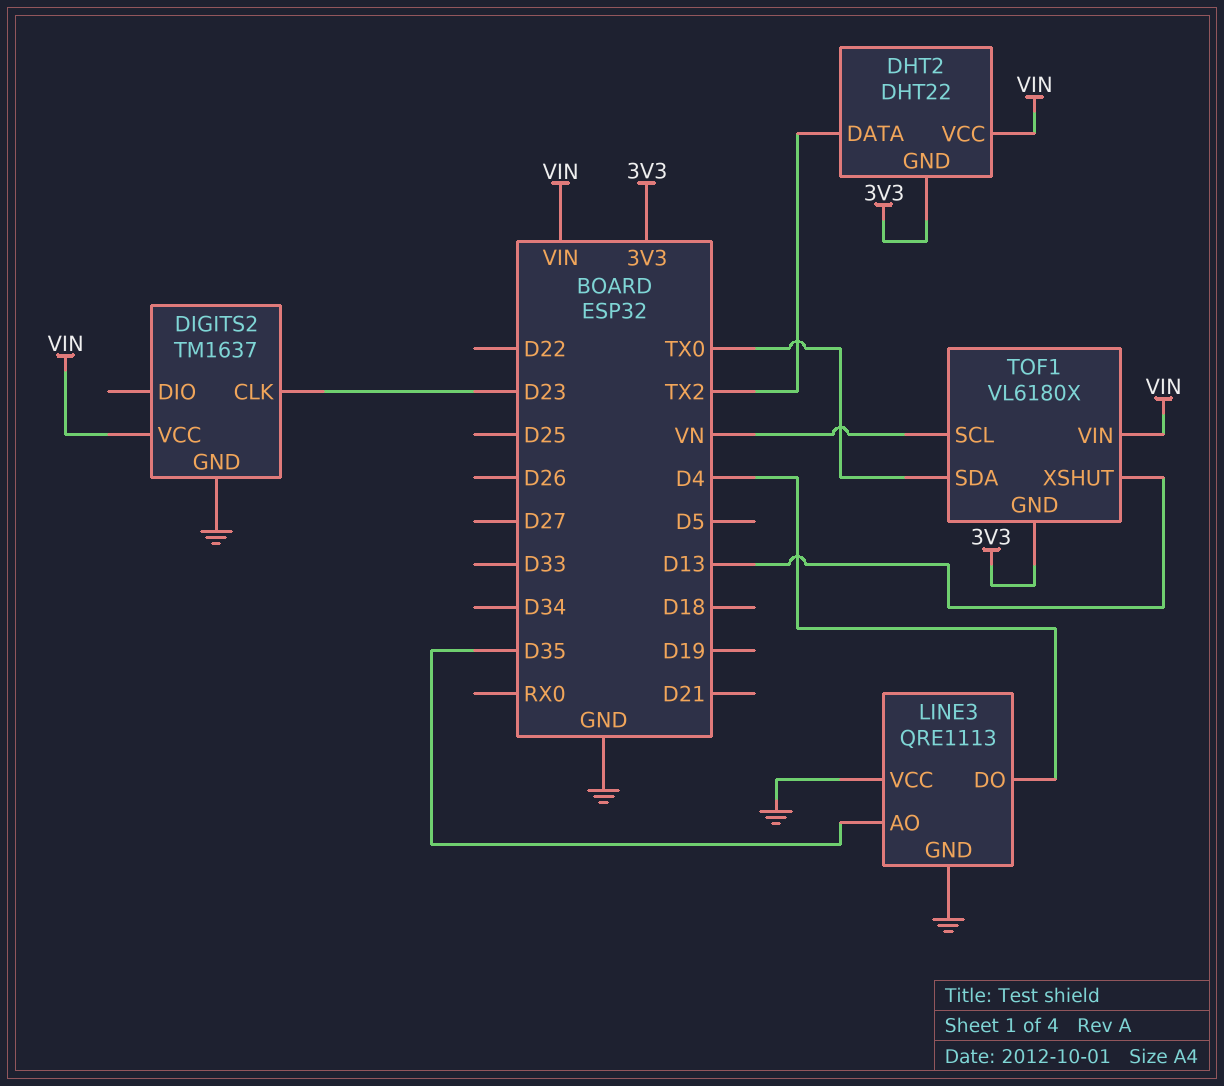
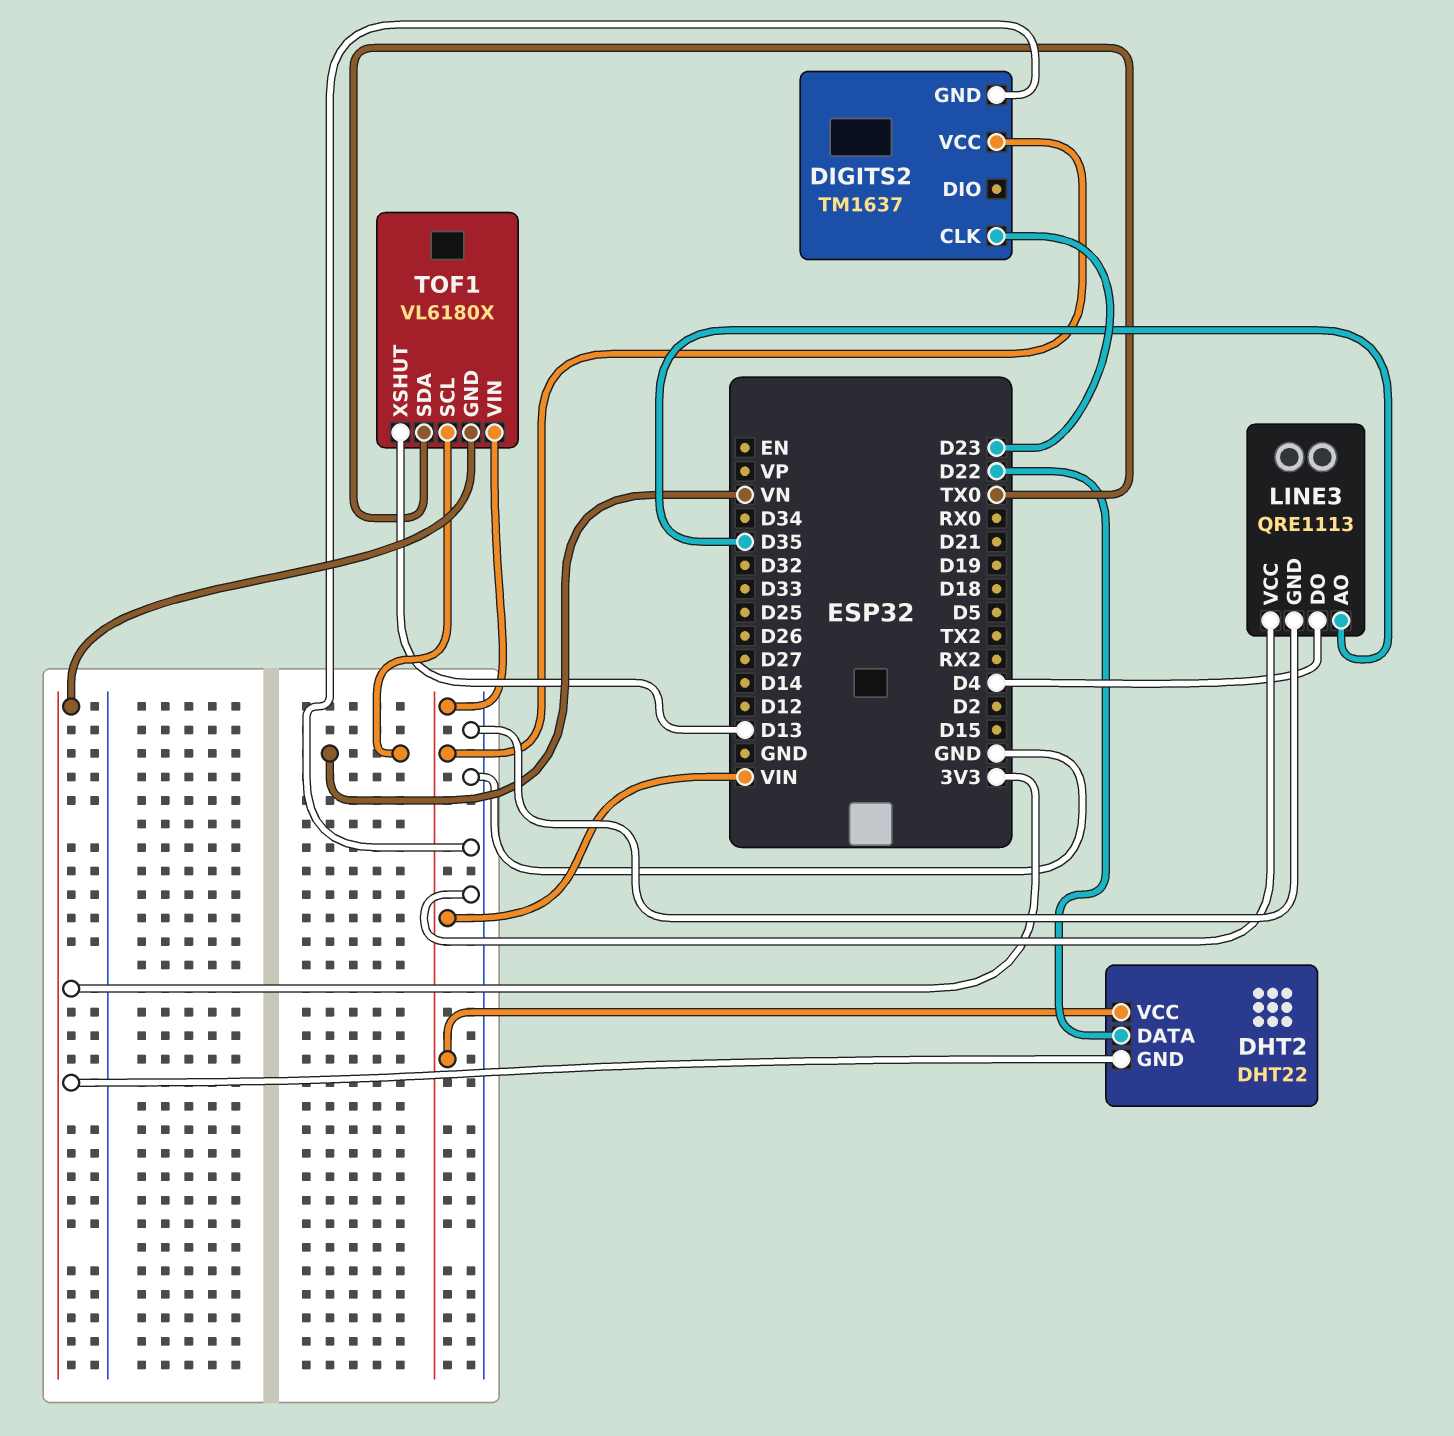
DHT2 pin DATA: TX2 -> D22

